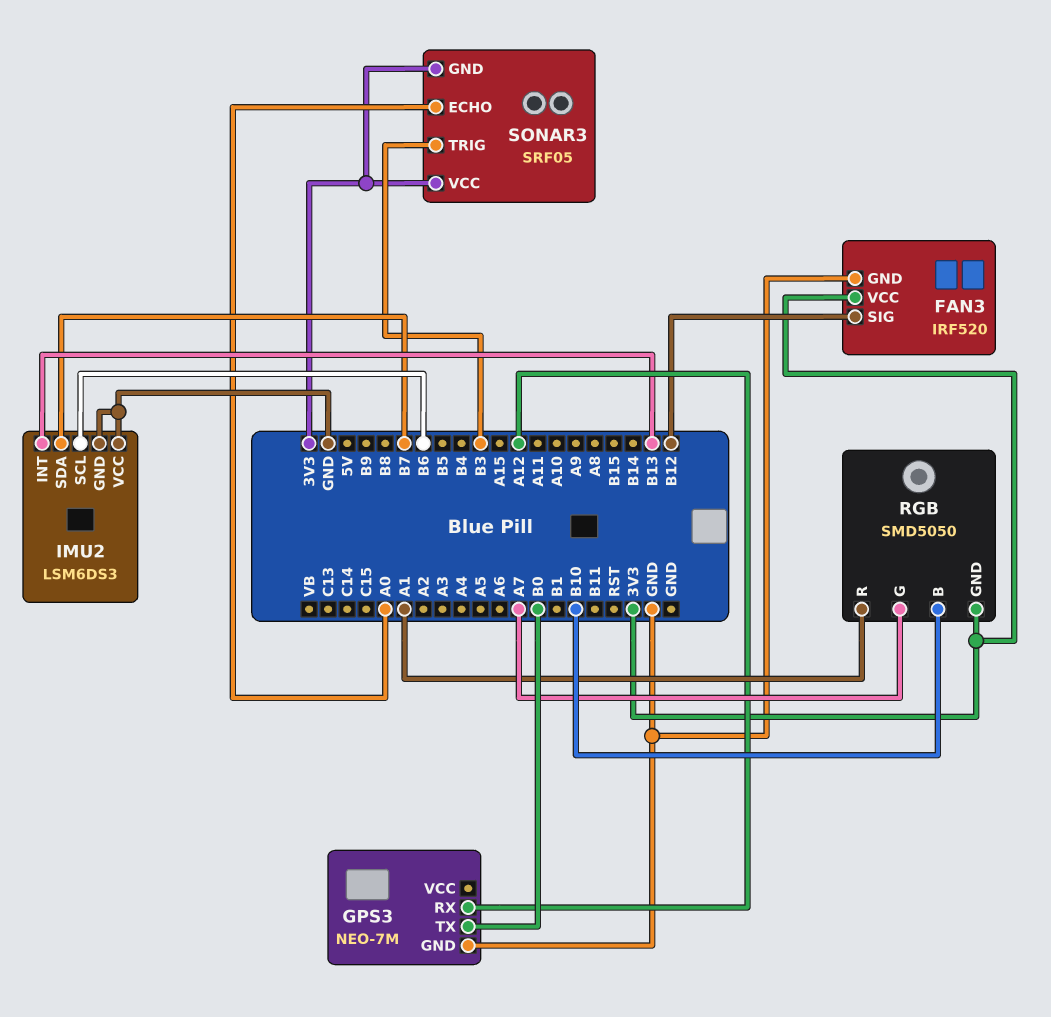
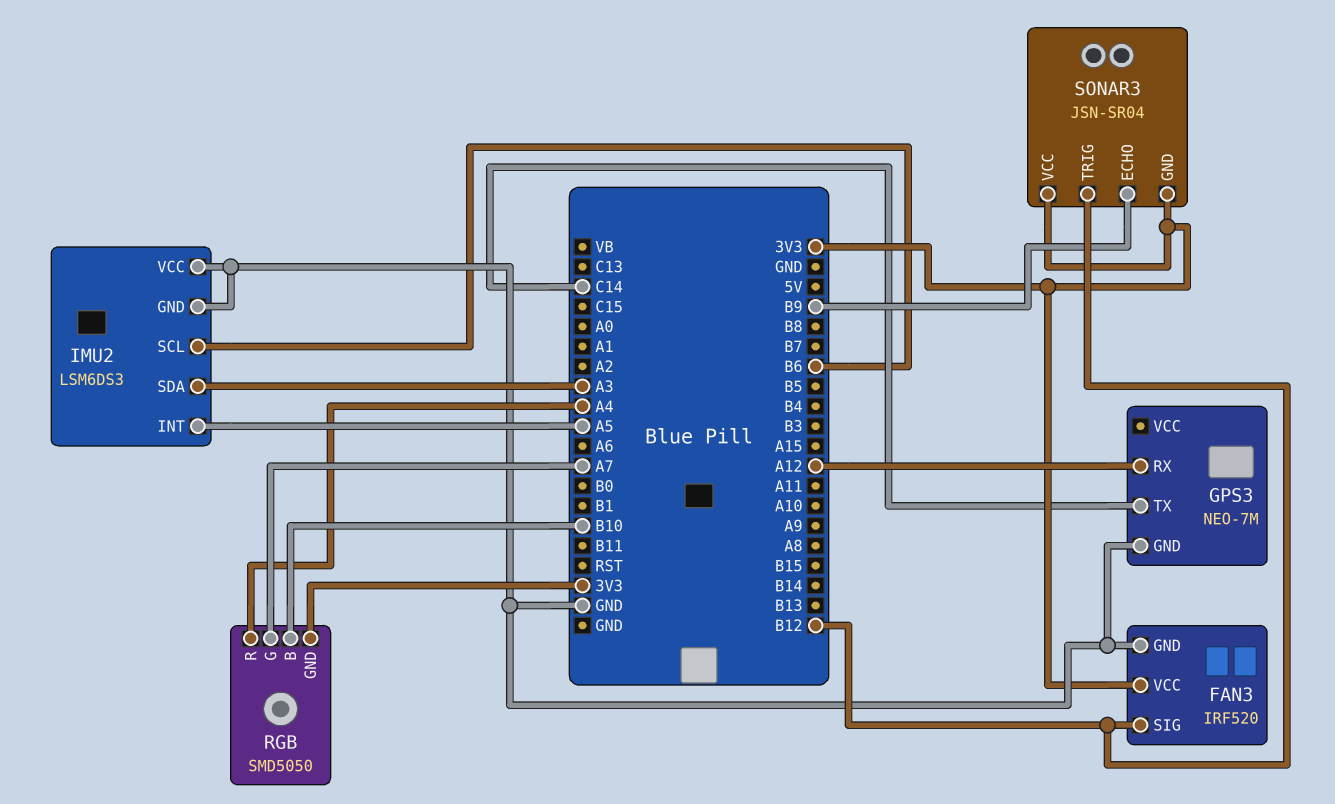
GPS3 pin TX: B0 -> C14
IMU2 pin INT: B13 -> A5
IMU2 pin SDA: B7 -> A3
RGB pin R: A1 -> A4
SONAR3: SRF05 -> JSN-SR04
SONAR3 pin ECHO: A0 -> B9
SONAR3 pin TRIG: B3 -> B12

